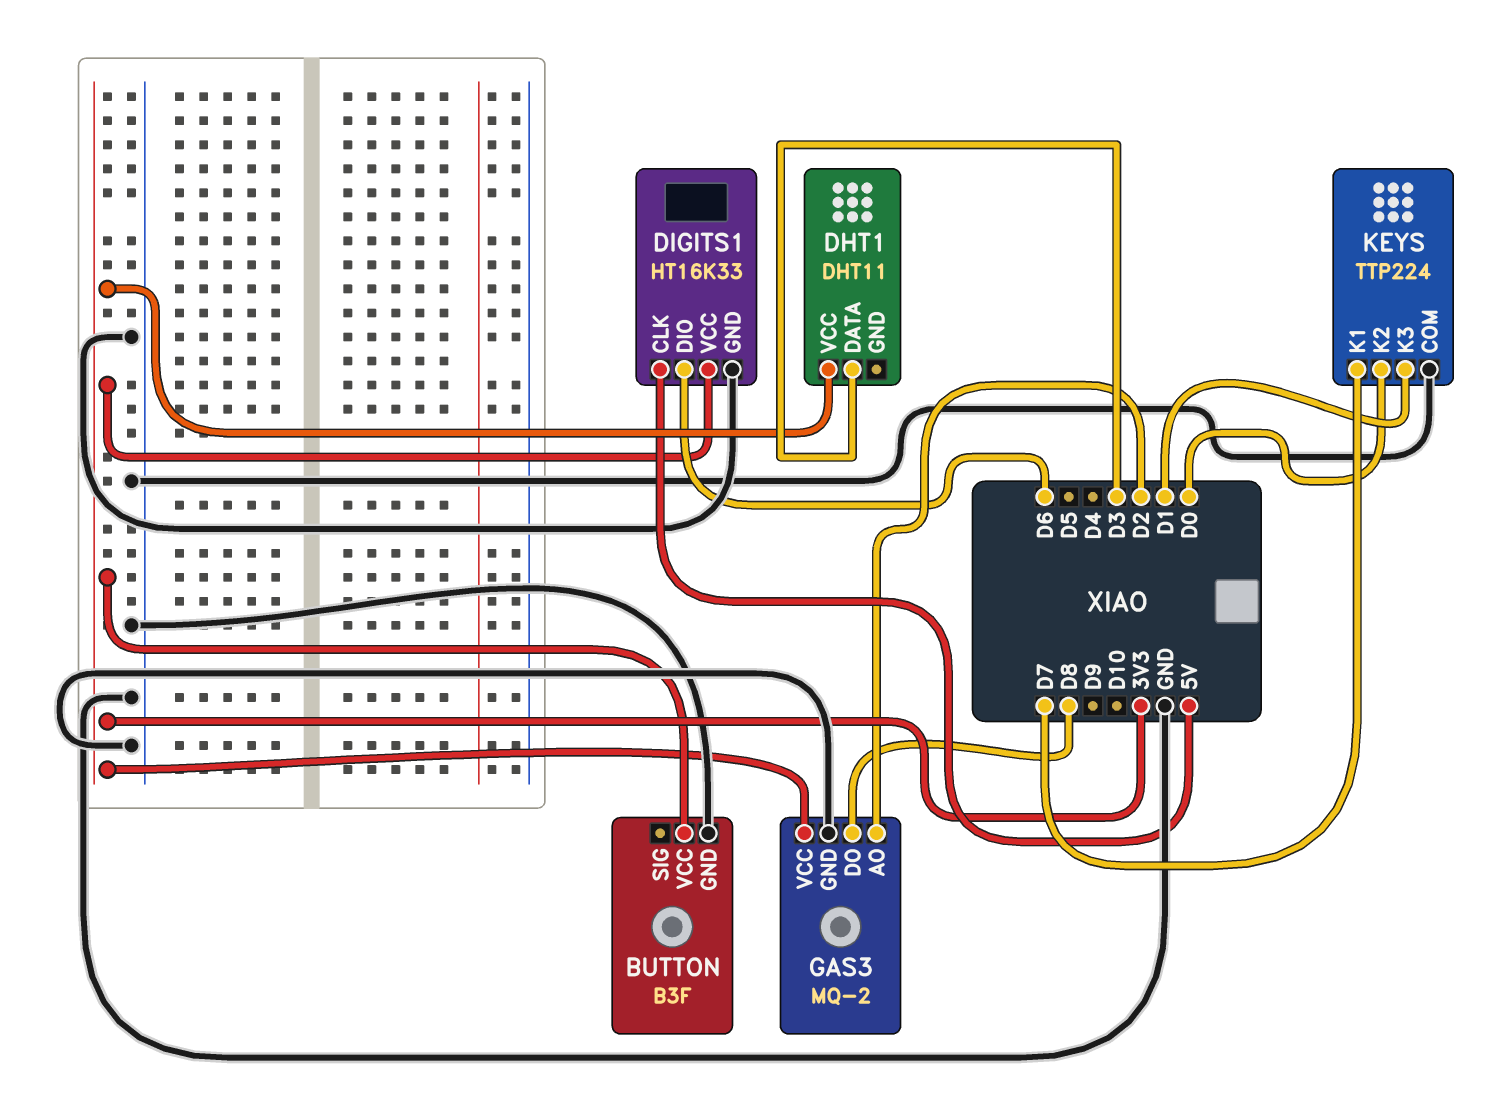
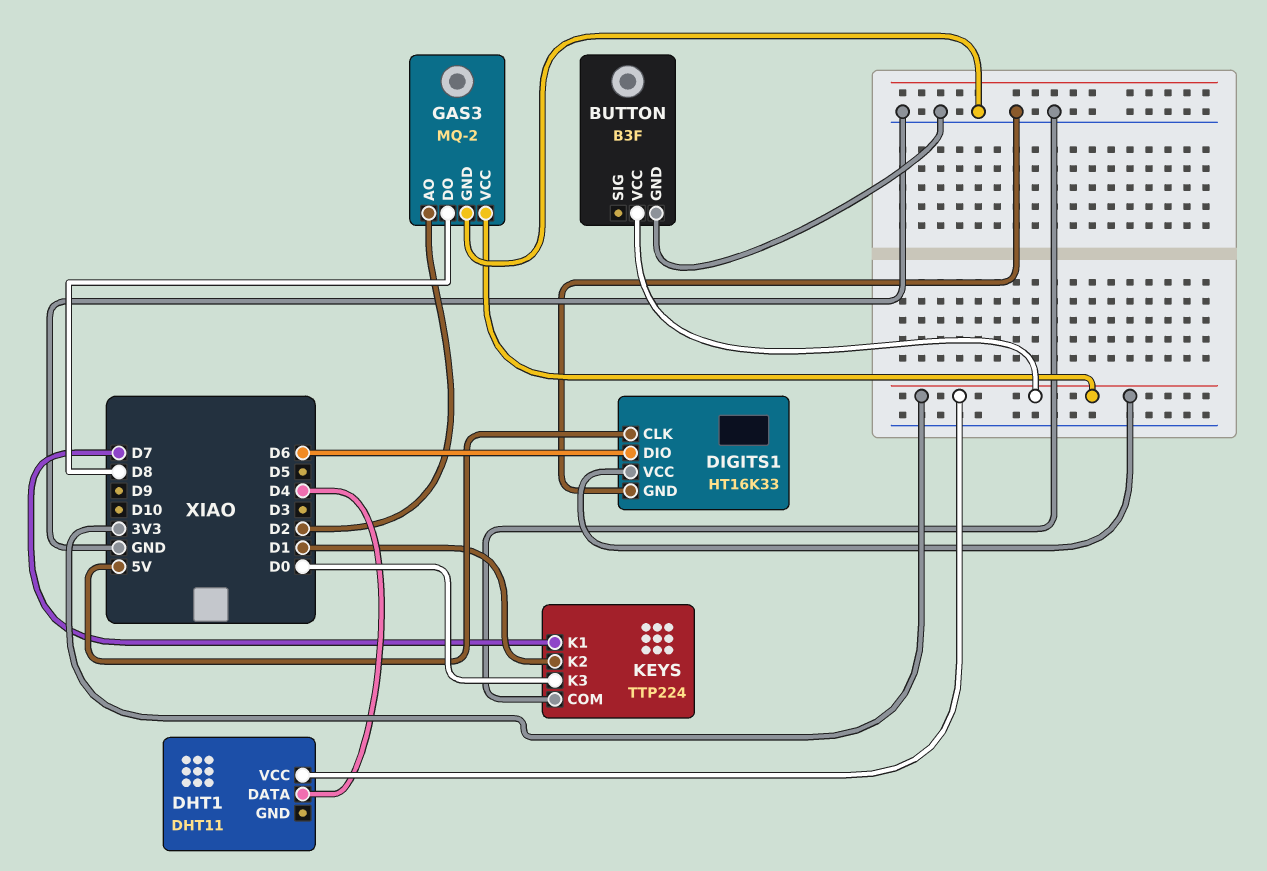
DHT1 pin DATA: D3 -> D4
KEYS pin K2: D0 -> D1
KEYS pin K3: D1 -> D0

